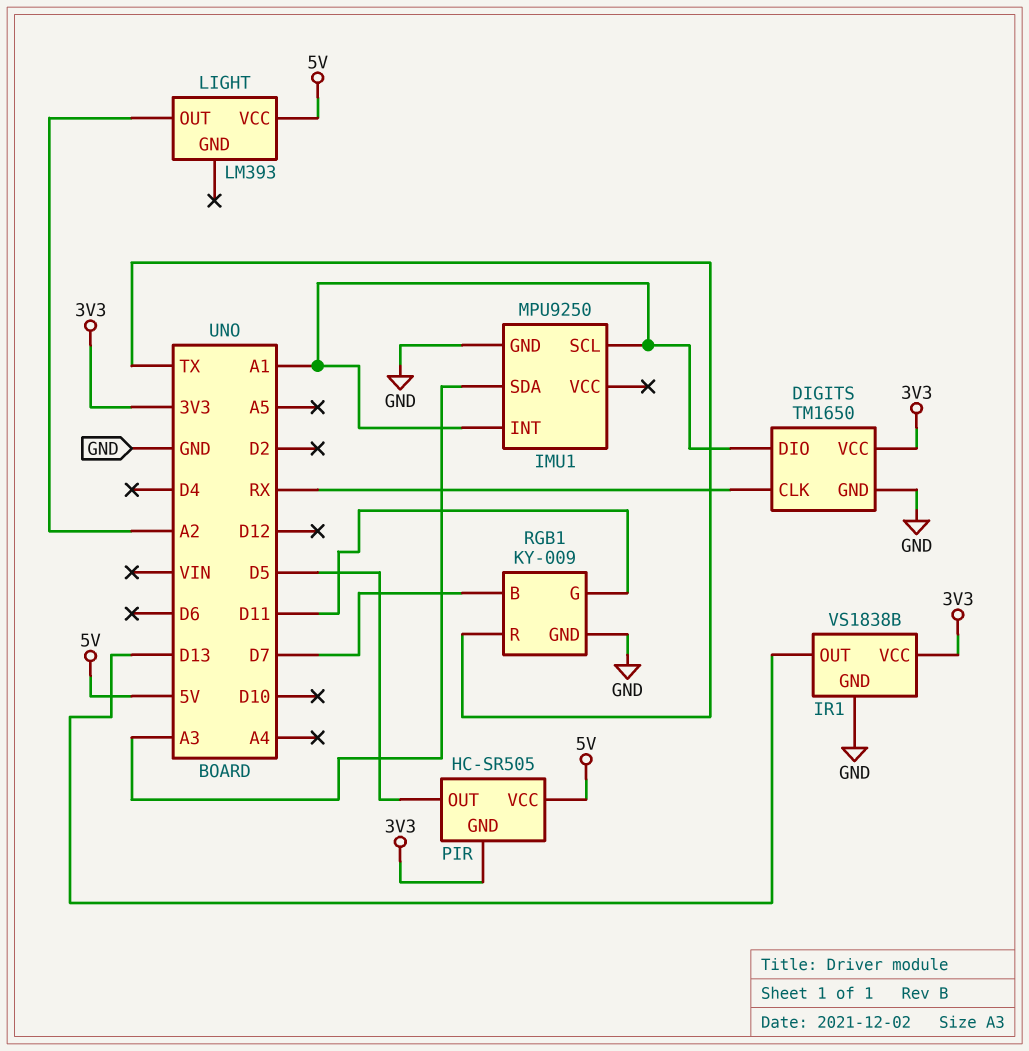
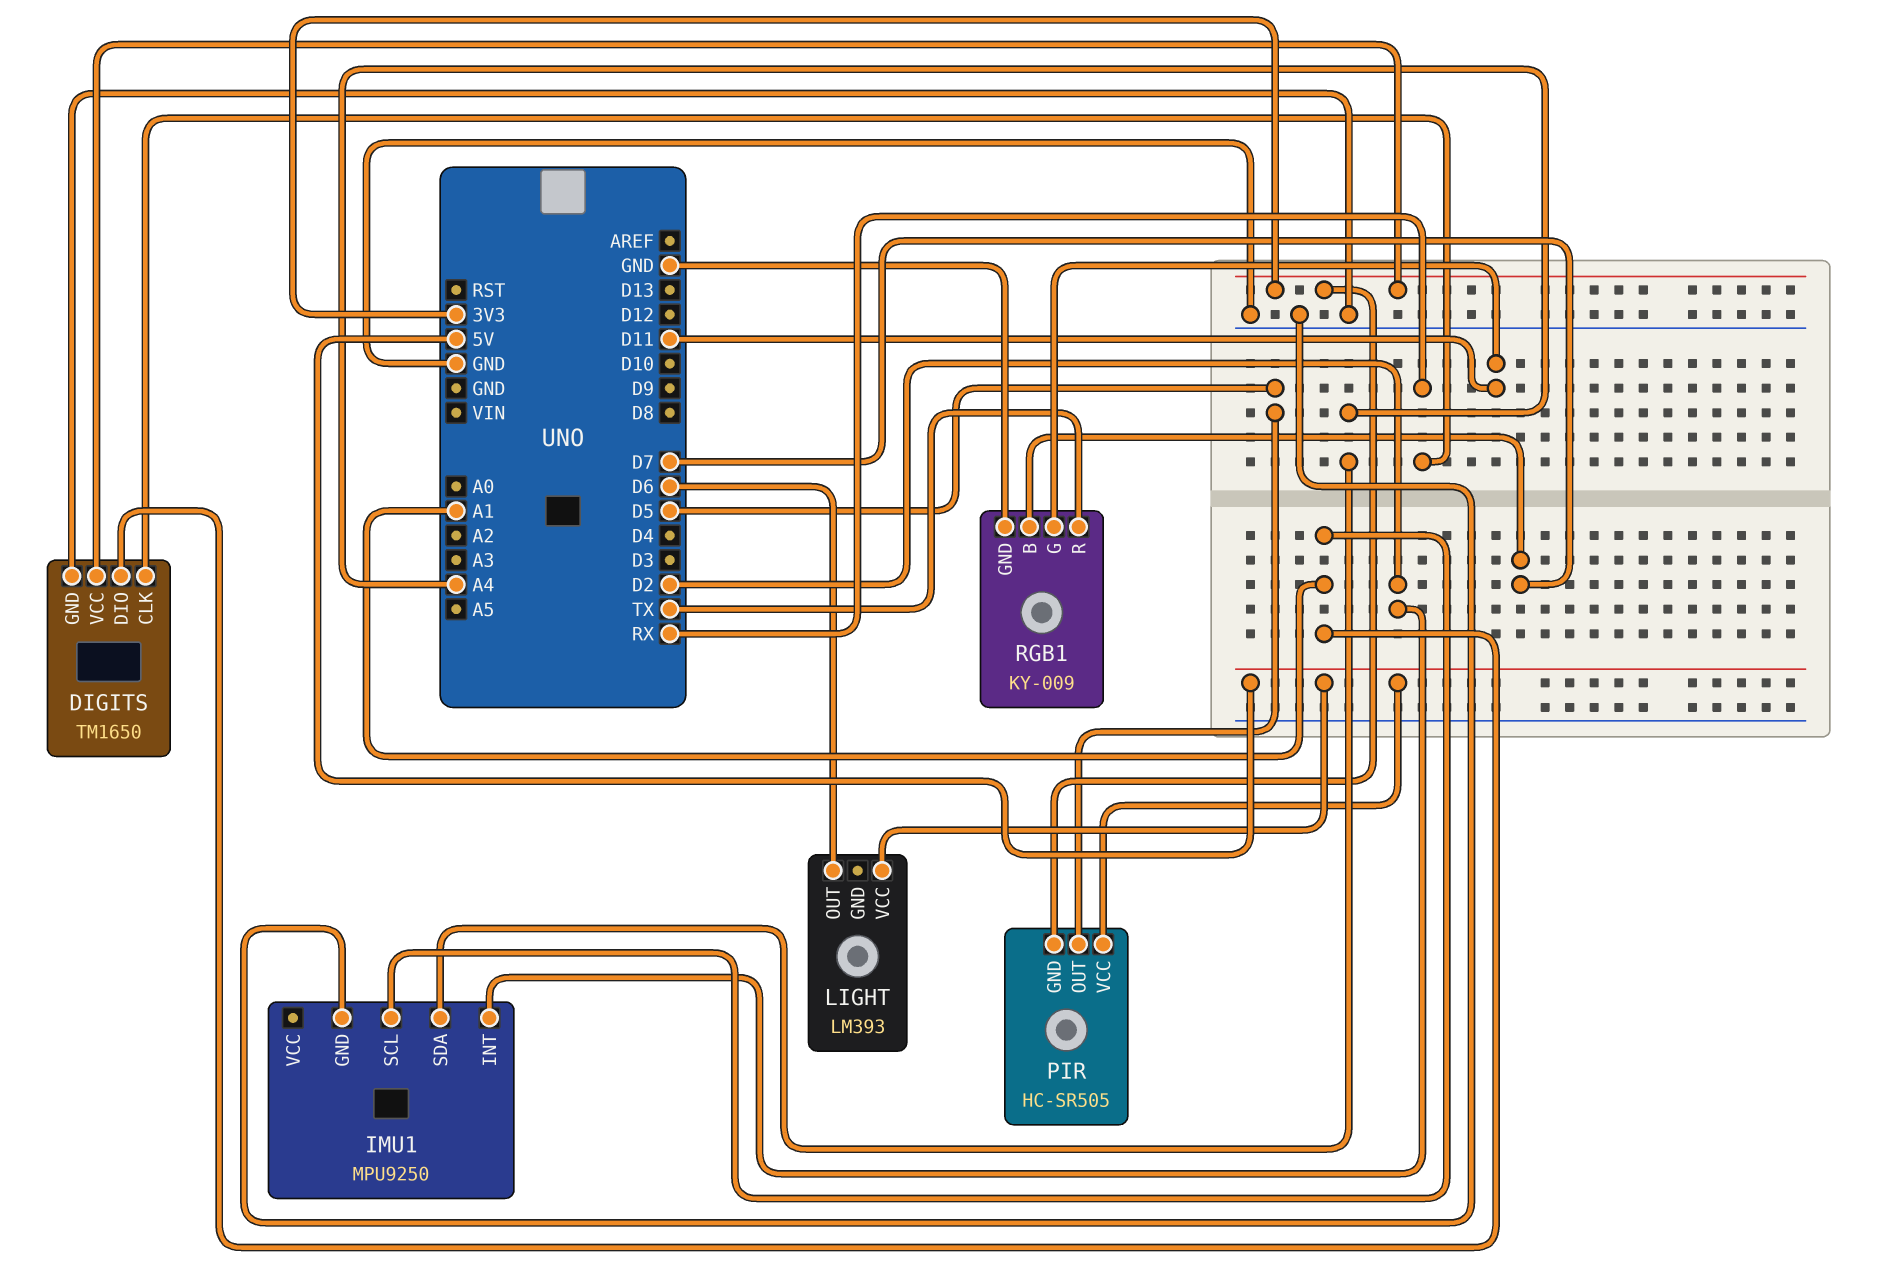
IMU1 pin INT: A1 -> D2
IMU1 pin SDA: A3 -> A4
IR1: VS1838B -> none
IR1 pin GND: GND -> none
IR1 pin OUT: D13 -> none
IR1 pin VCC: 3V3 -> none
LIGHT pin OUT: A2 -> D6

